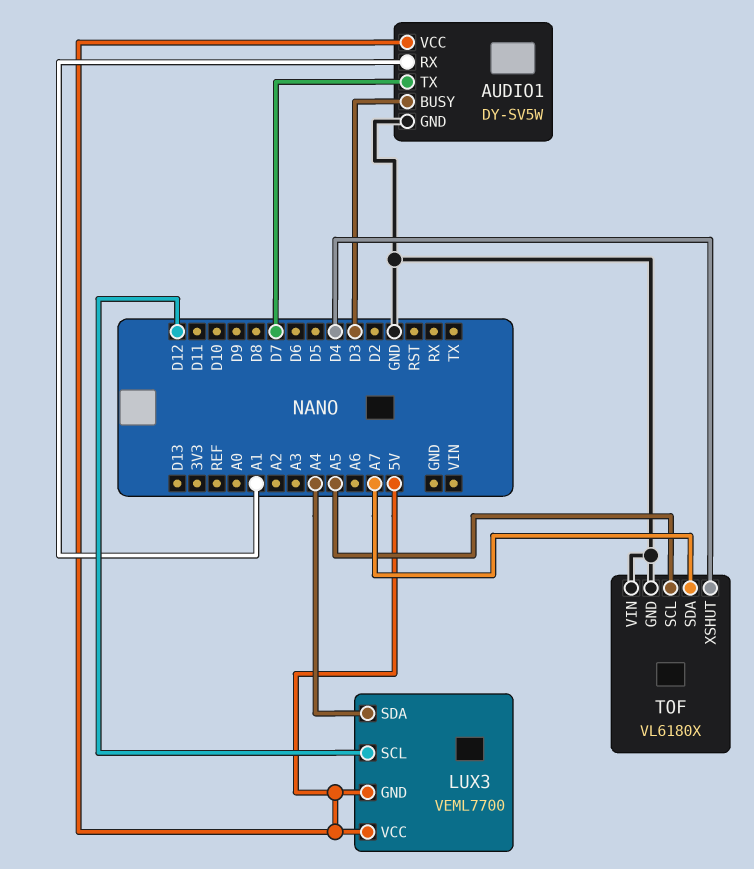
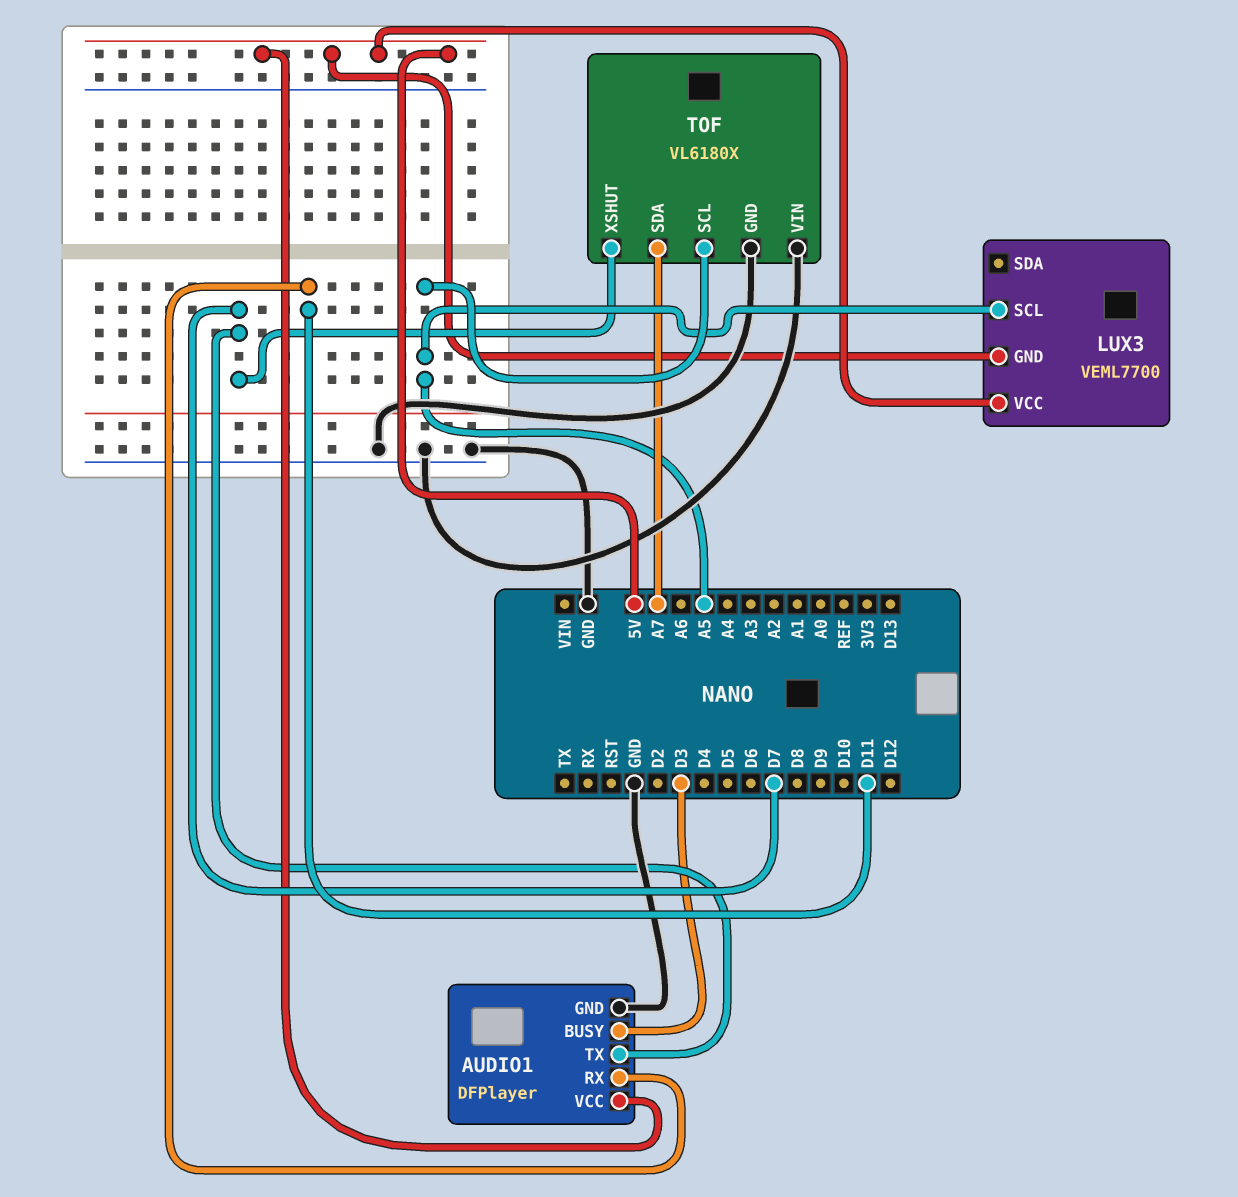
AUDIO1: DY-SV5W -> DFPlayer
AUDIO1 pin RX: A1 -> D11
LUX3 pin SCL: D12 -> A5
LUX3 pin SDA: A4 -> none
TOF pin XSHUT: D4 -> D7

